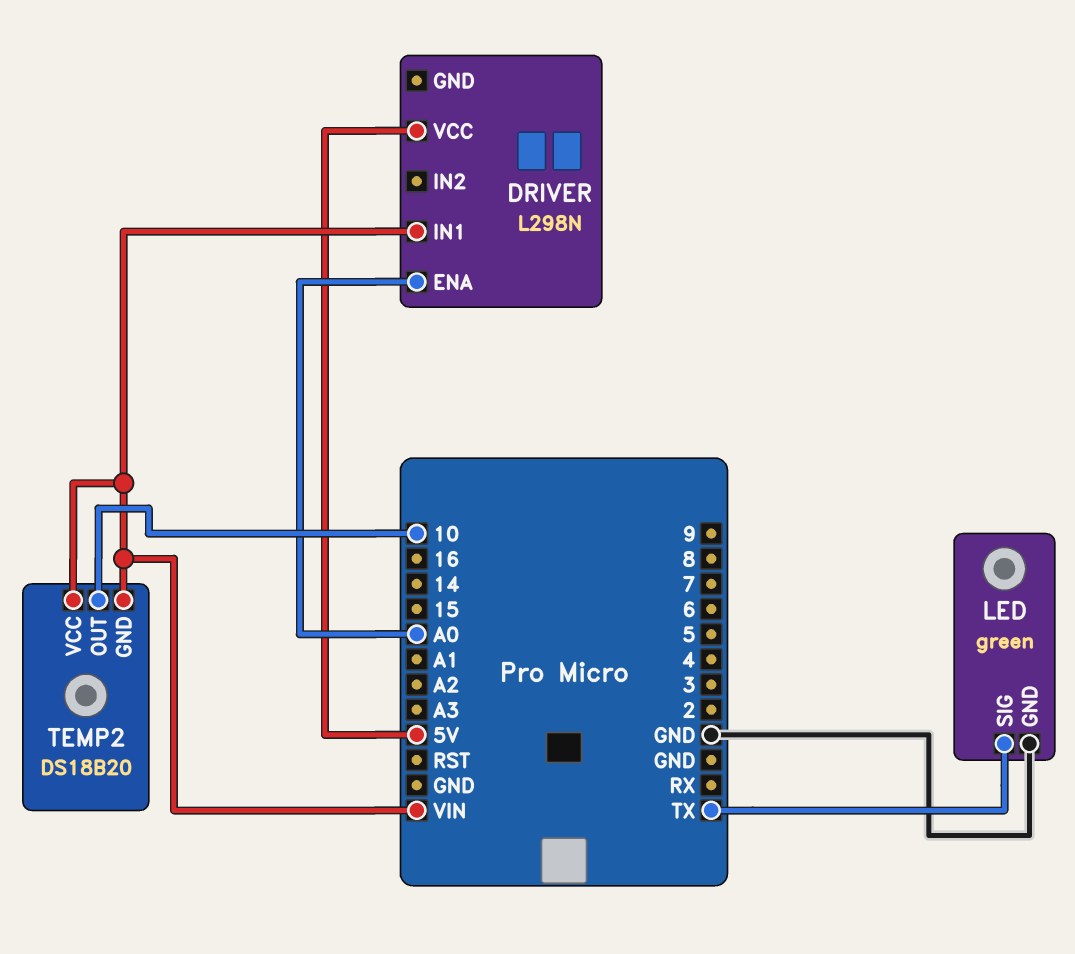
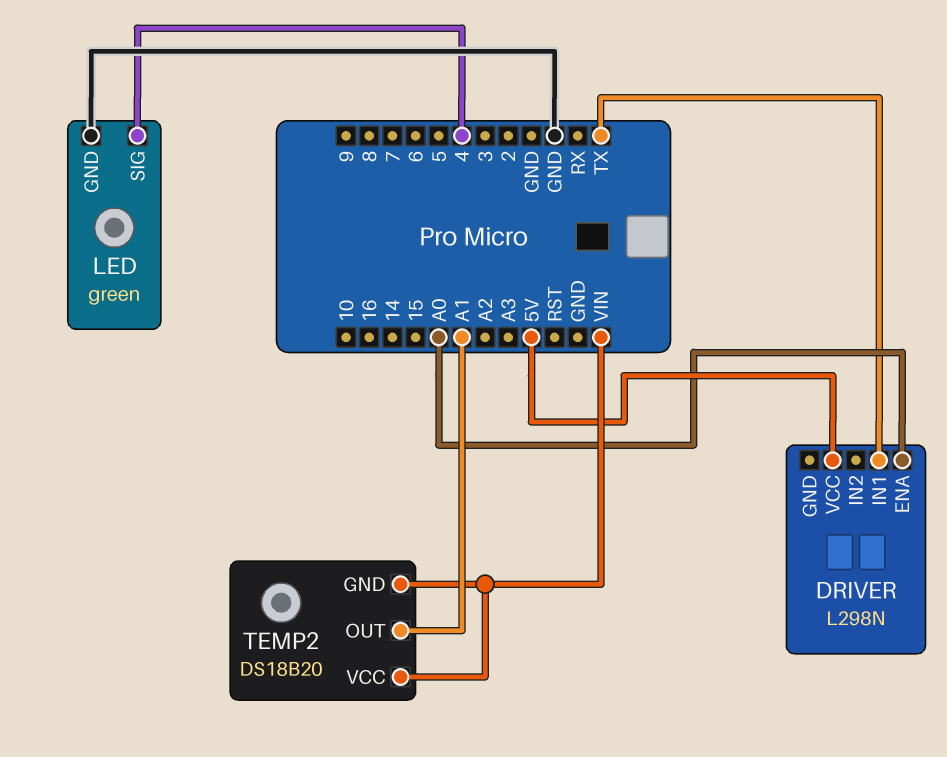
DRIVER pin IN1: VIN -> TX
LED pin SIG: TX -> 4
TEMP2 pin OUT: 10 -> A1

